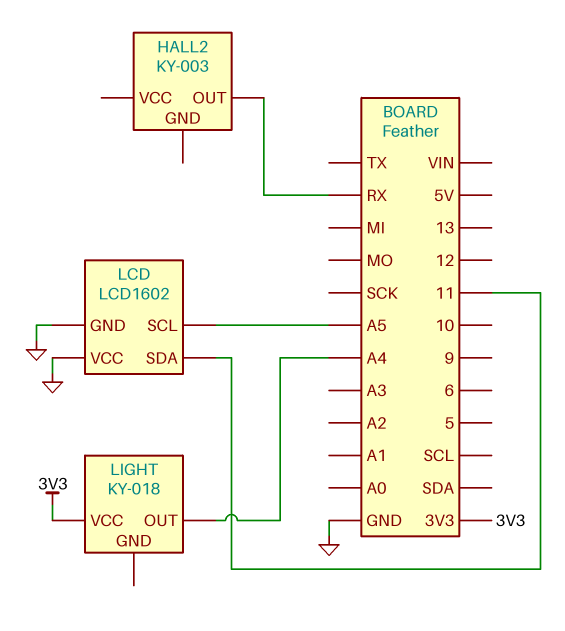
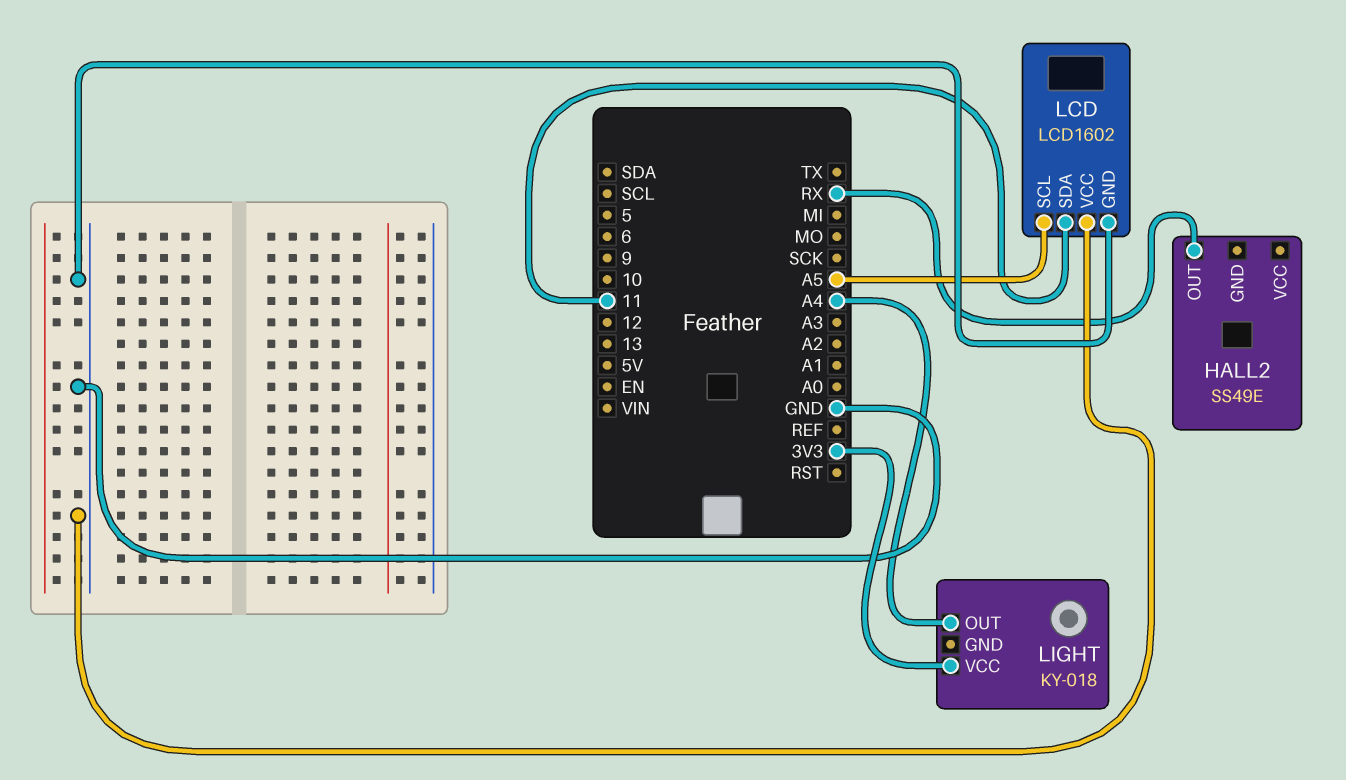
HALL2: KY-003 -> SS49E

